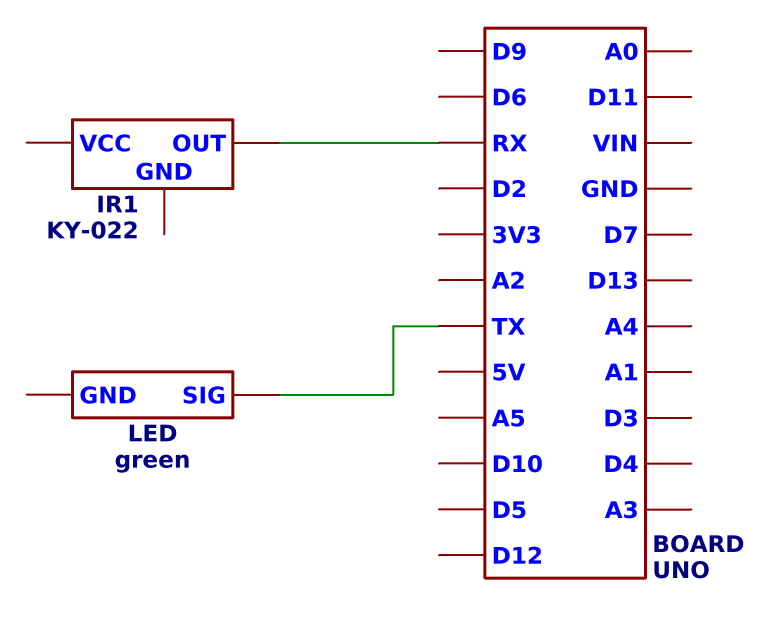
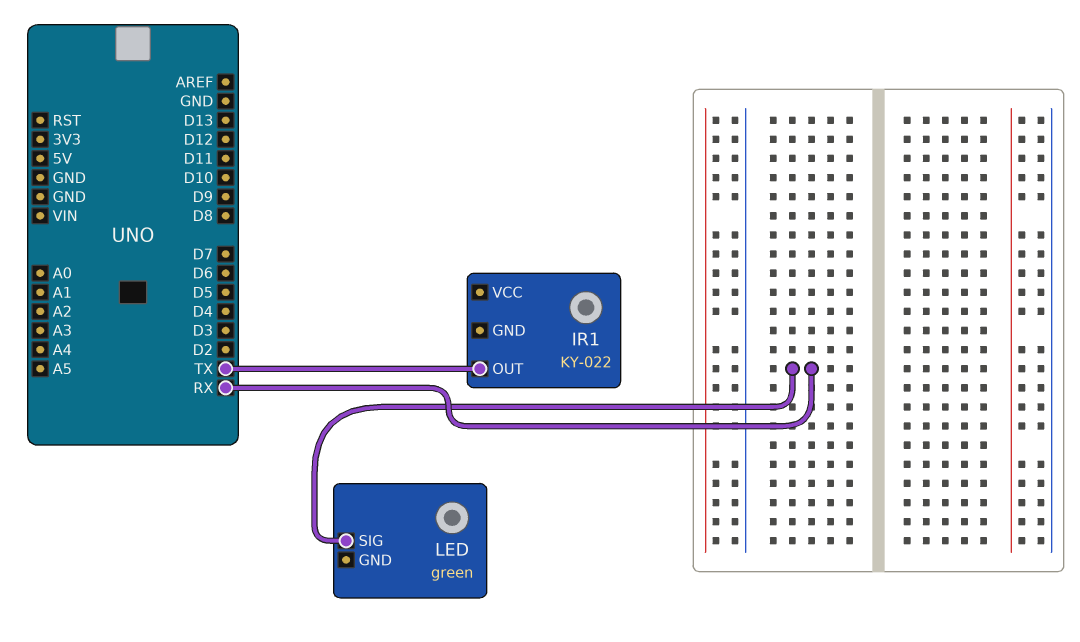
IR1 pin OUT: RX -> TX
LED pin SIG: TX -> RX

